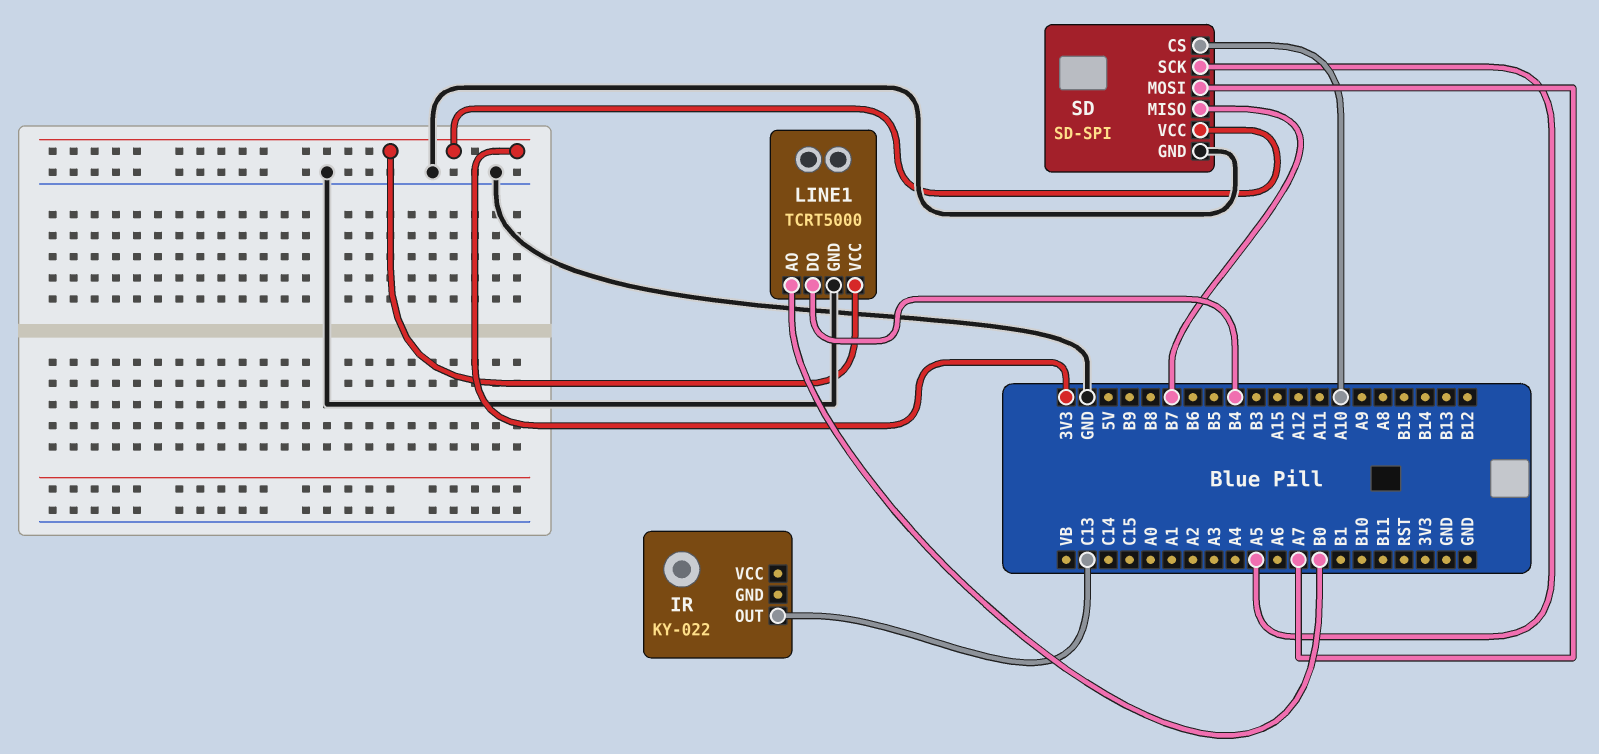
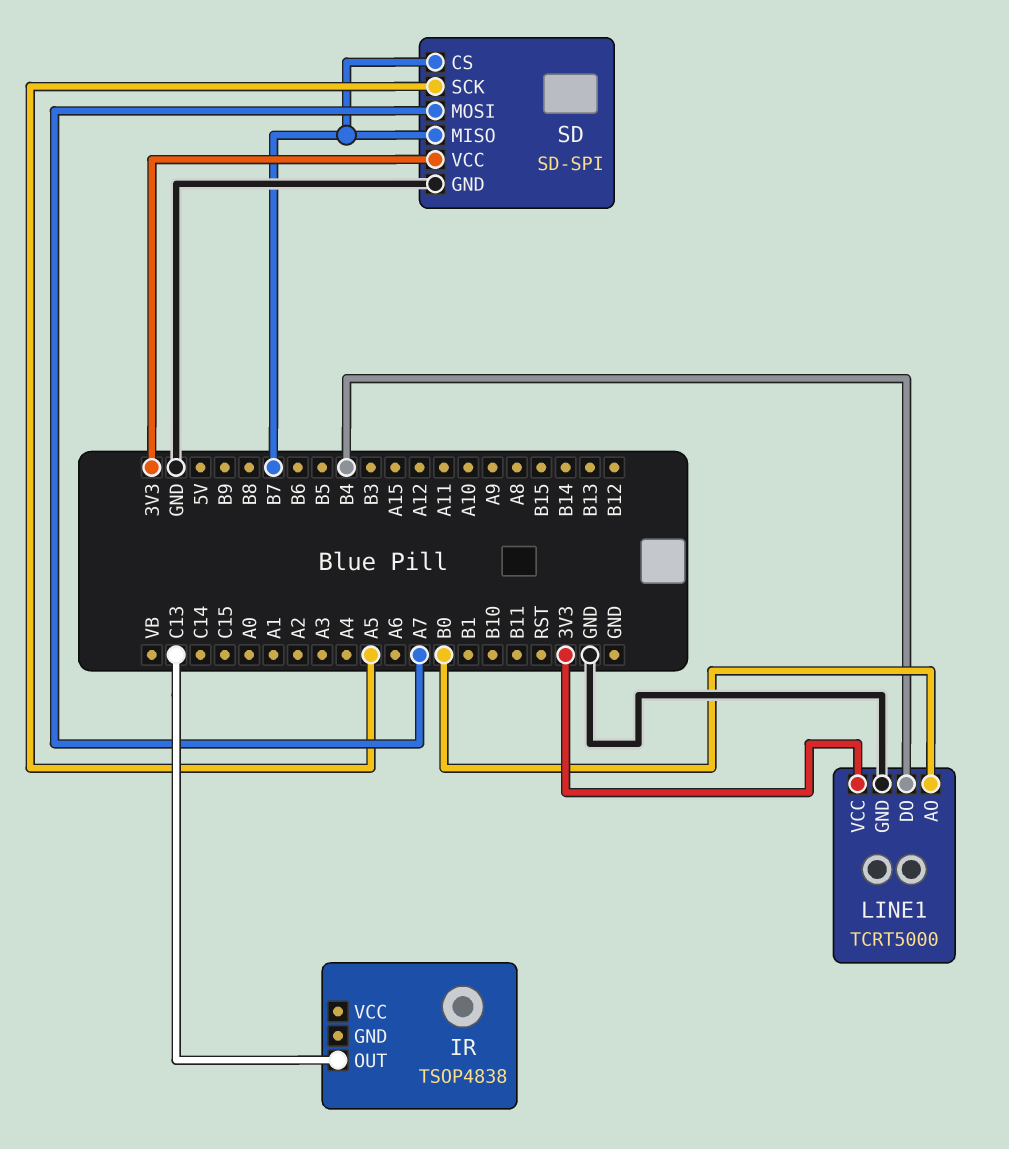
IR: KY-022 -> TSOP4838
SD pin CS: A10 -> B7

